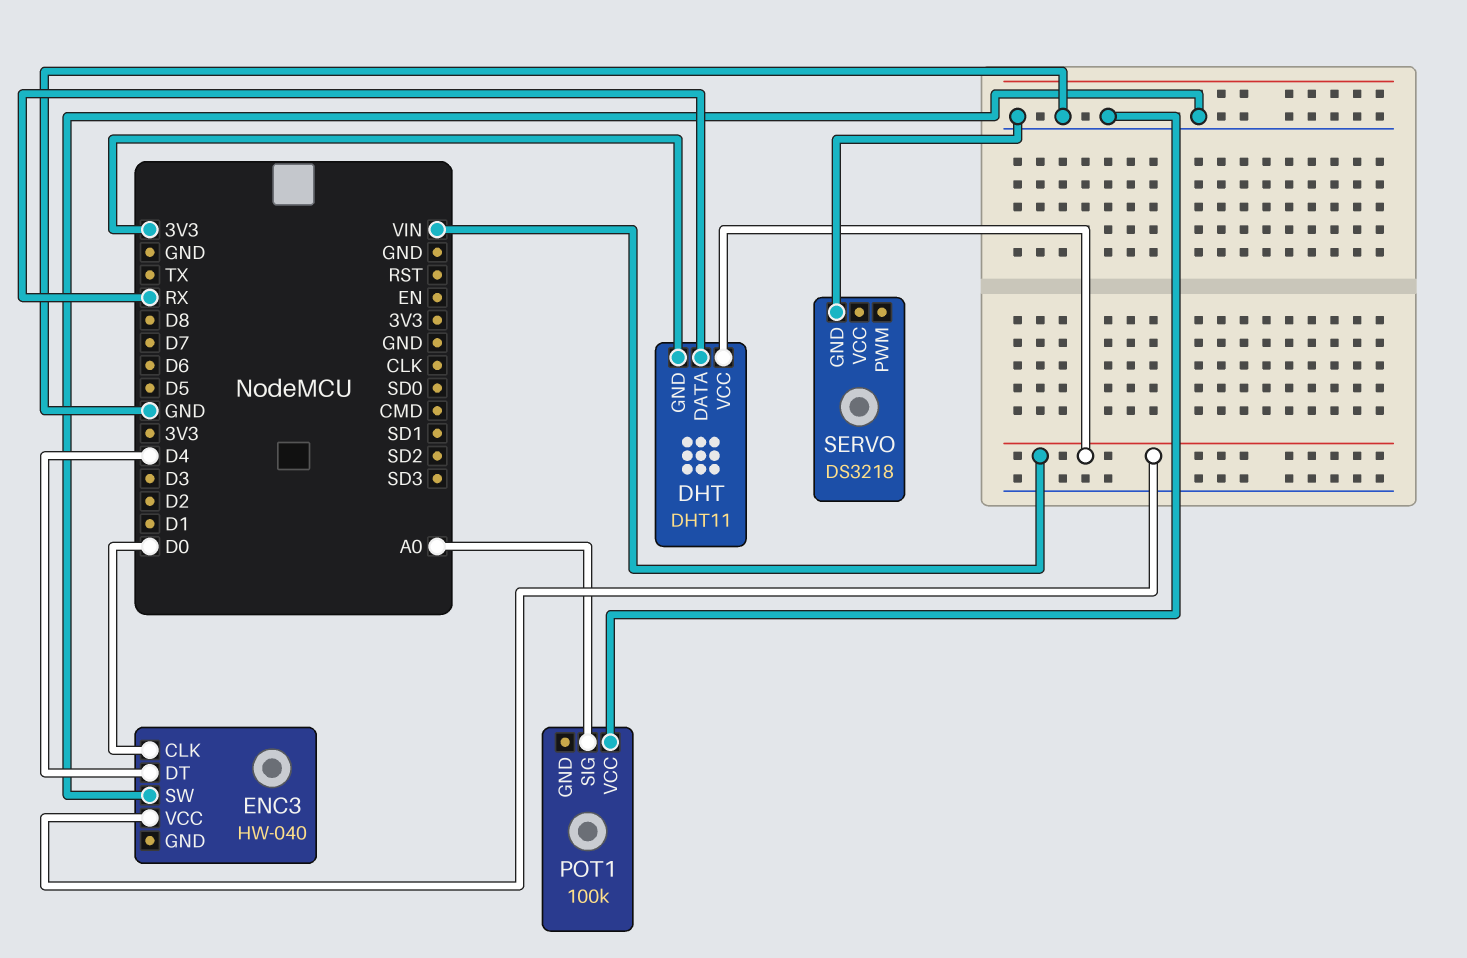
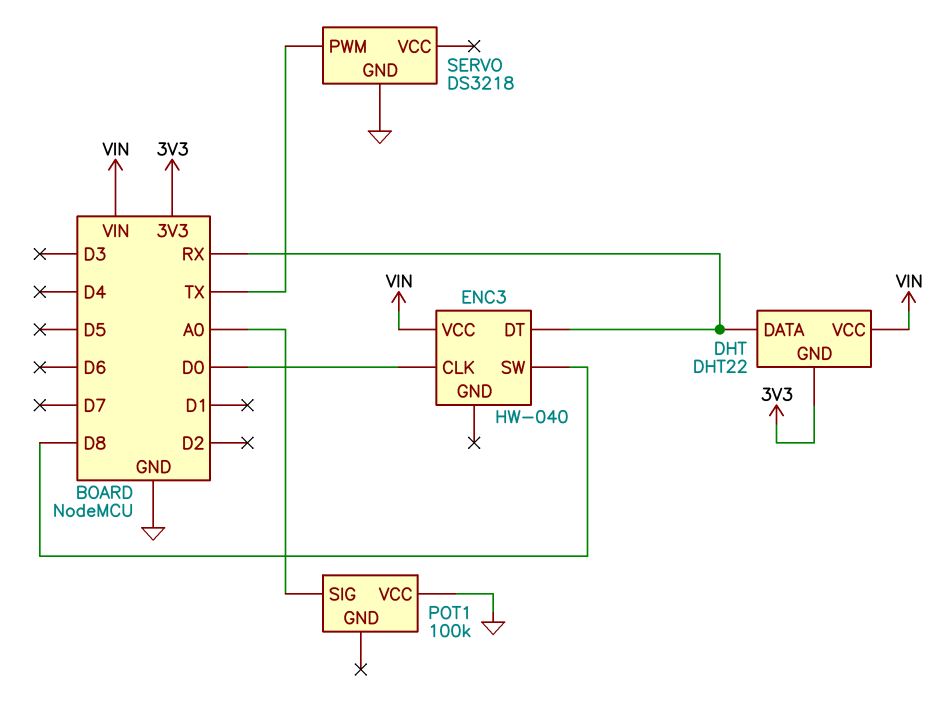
DHT: DHT11 -> DHT22
ENC3 pin DT: D4 -> RX
ENC3 pin SW: GND -> D8
SERVO pin PWM: none -> TX

